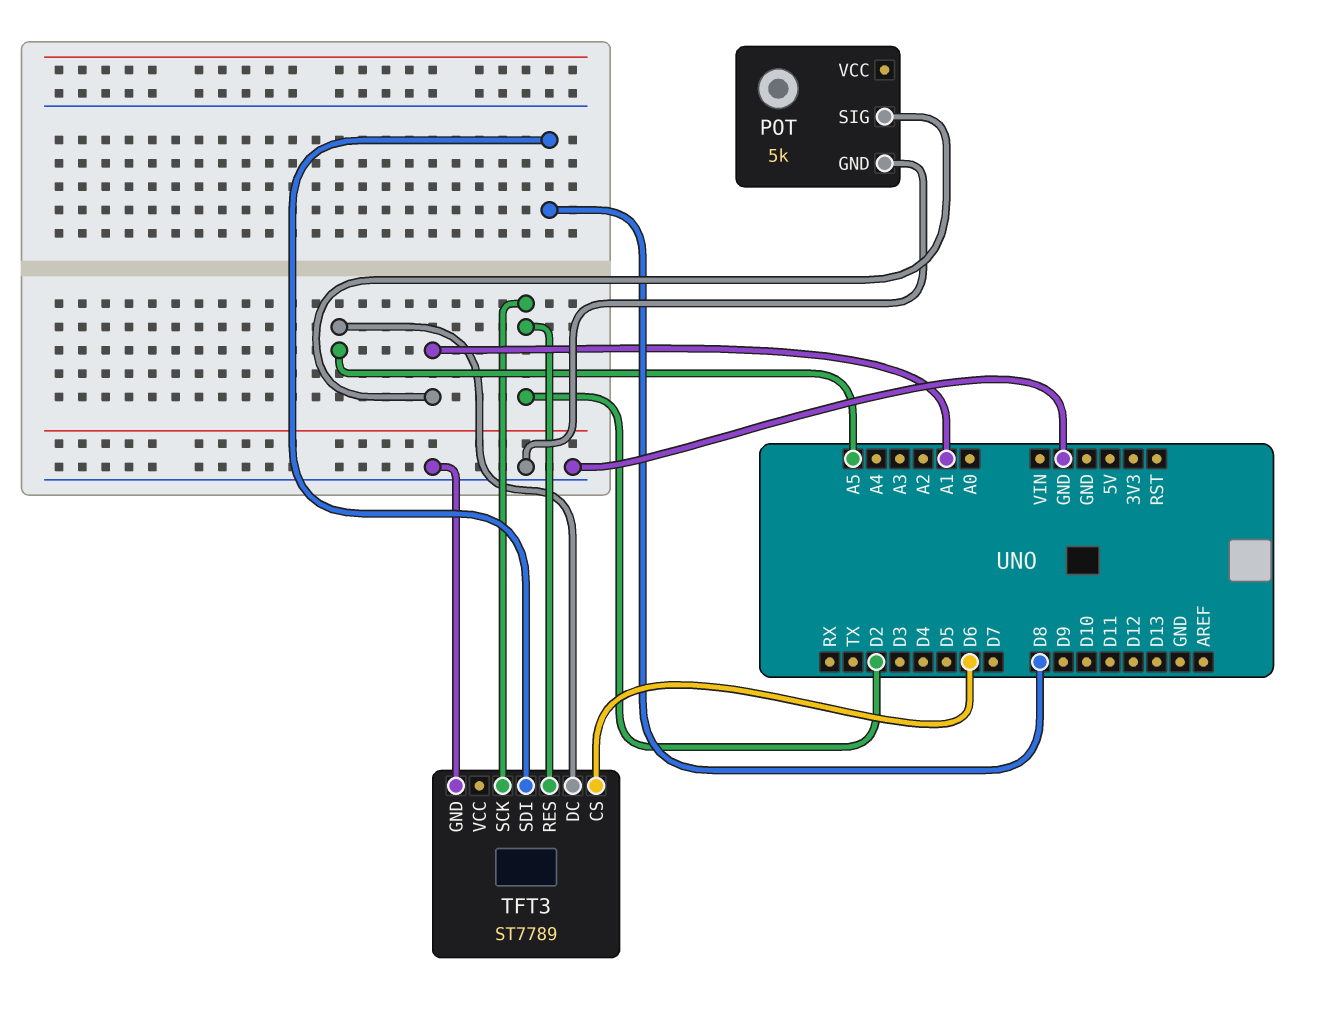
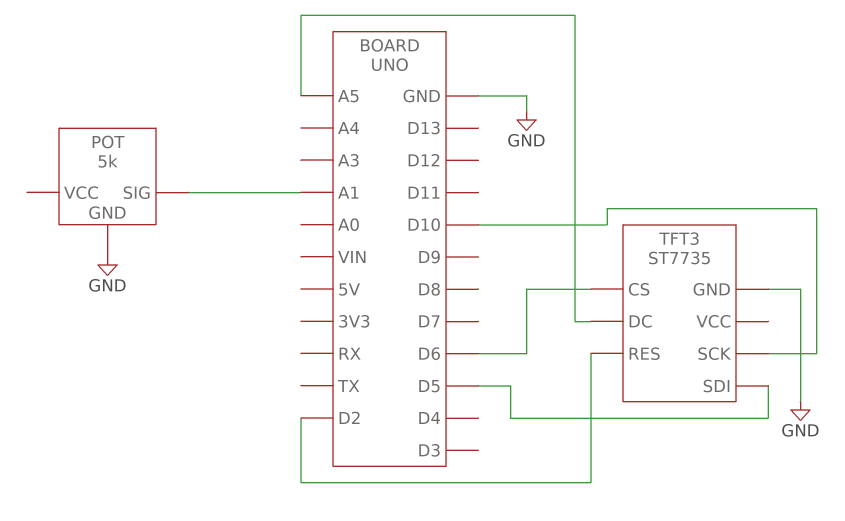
TFT3: ST7789 -> ST7735
TFT3 pin SCK: D2 -> D10
TFT3 pin SDI: D8 -> D5

